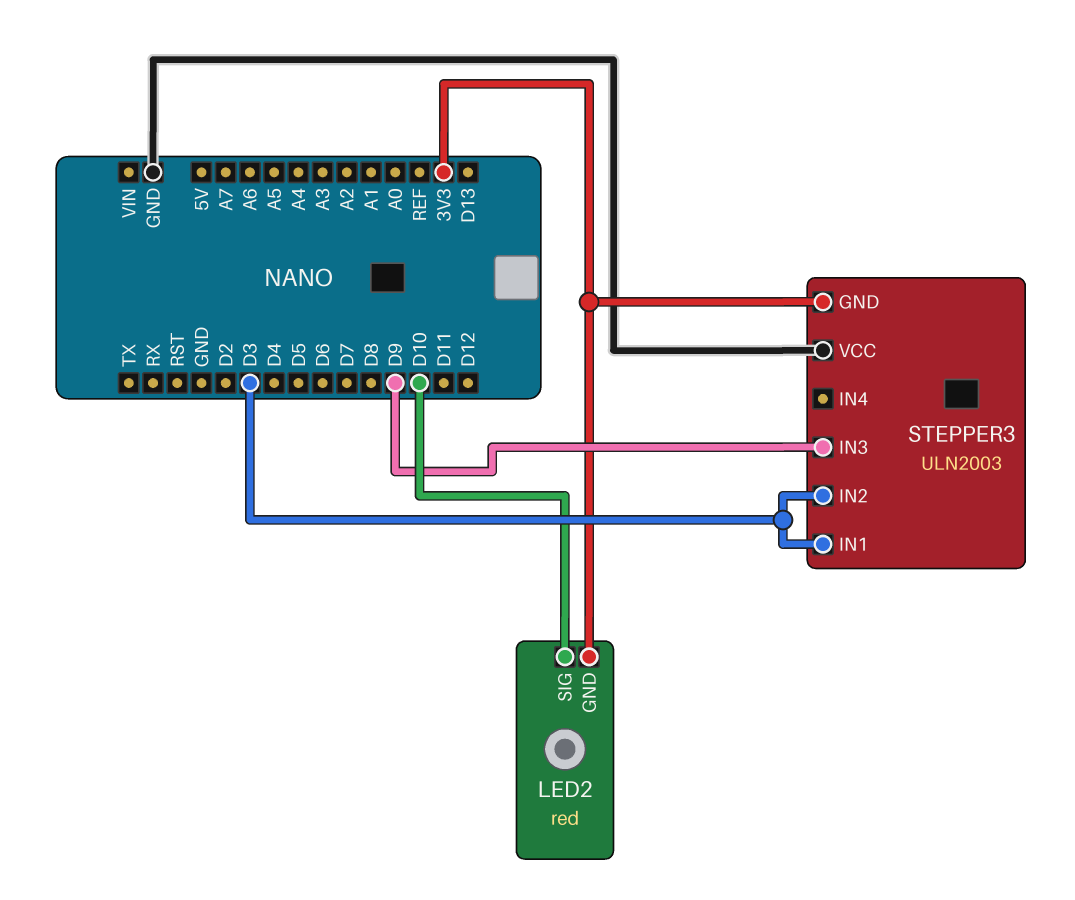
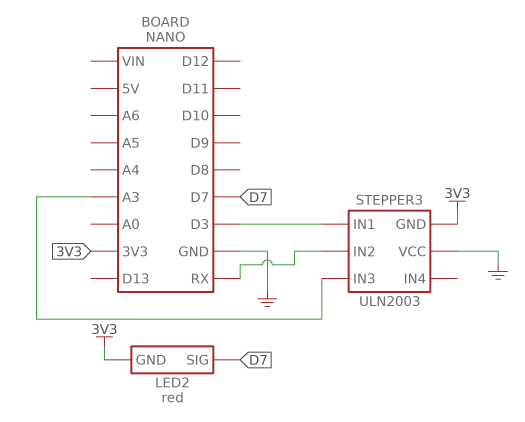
LED2 pin SIG: D10 -> D7
STEPPER3 pin IN2: D3 -> RX
STEPPER3 pin IN3: D9 -> A3

